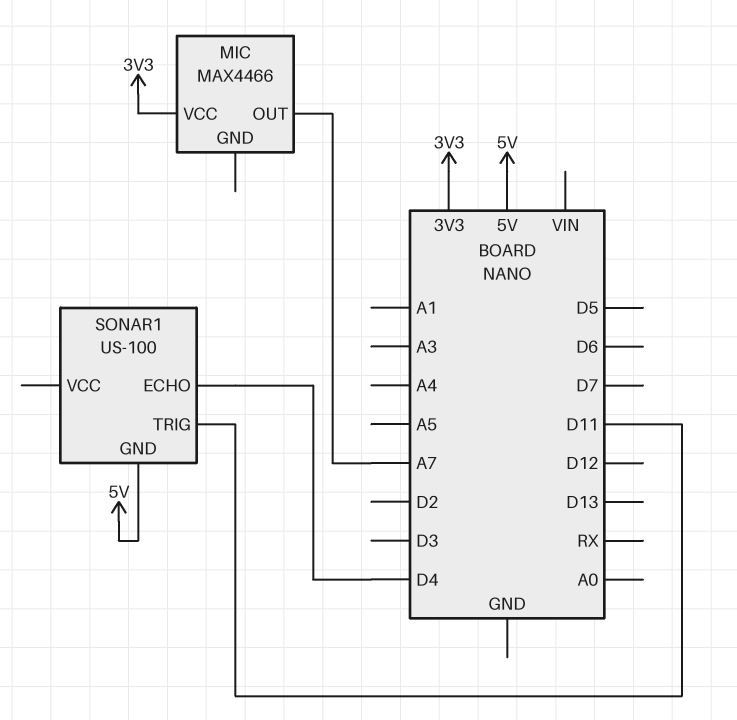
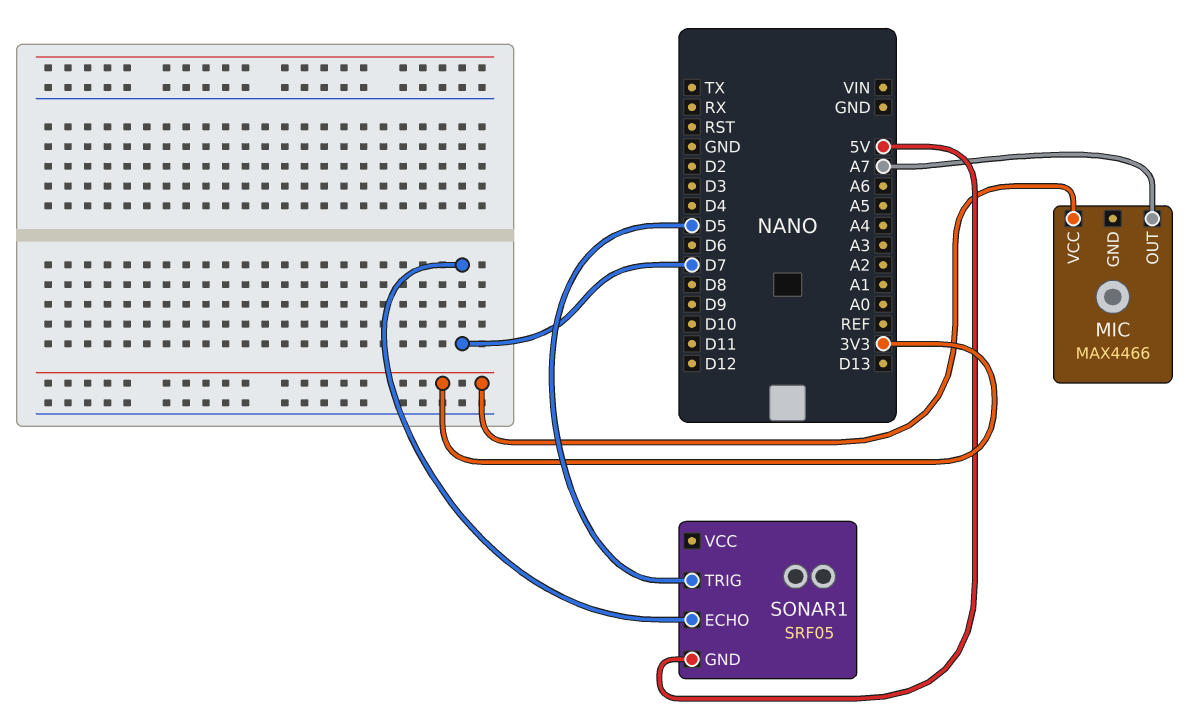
SONAR1: US-100 -> SRF05
SONAR1 pin ECHO: D4 -> D7
SONAR1 pin TRIG: D11 -> D5

